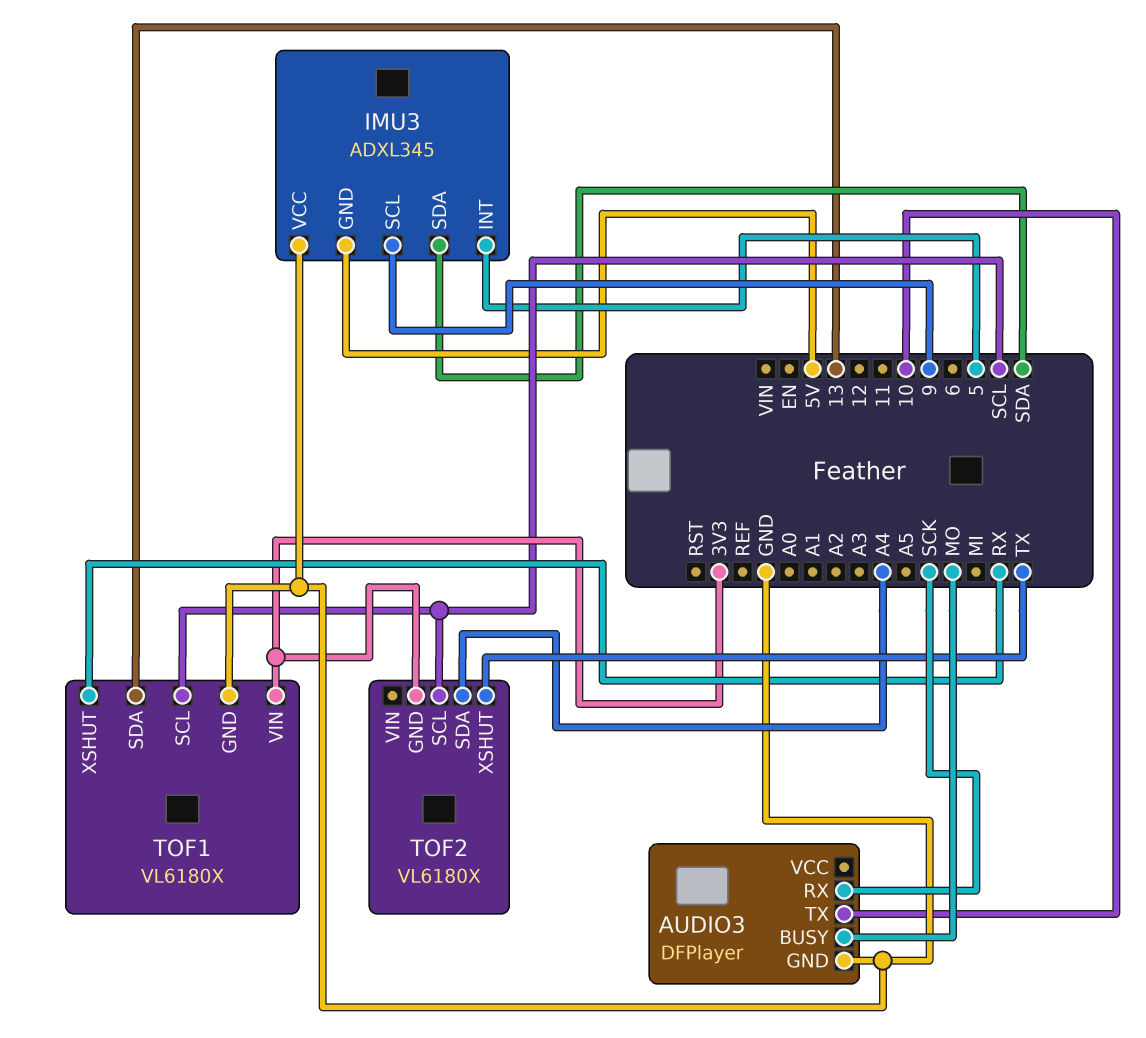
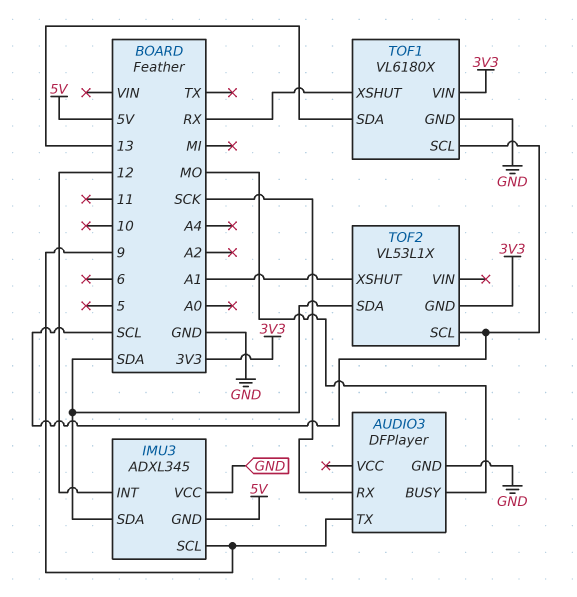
AUDIO3 pin TX: 10 -> 9
IMU3 pin INT: 5 -> 12
TOF2: VL6180X -> VL53L1X
TOF2 pin SDA: A4 -> SDA
TOF2 pin XSHUT: TX -> A1

